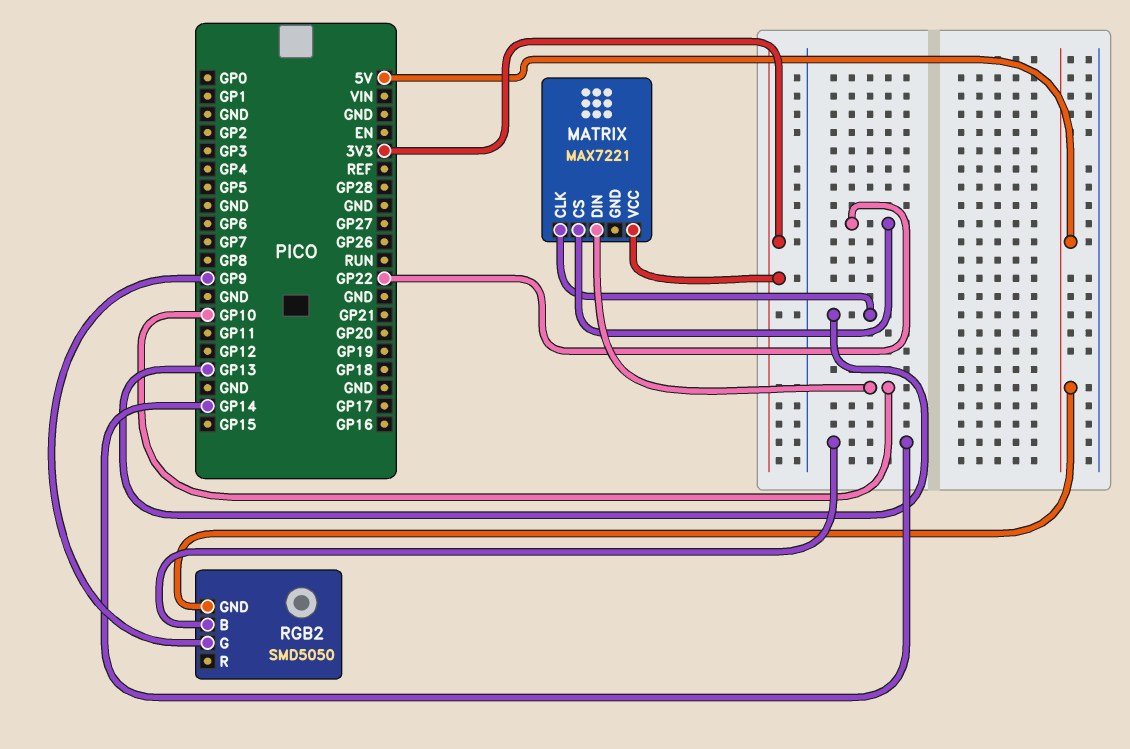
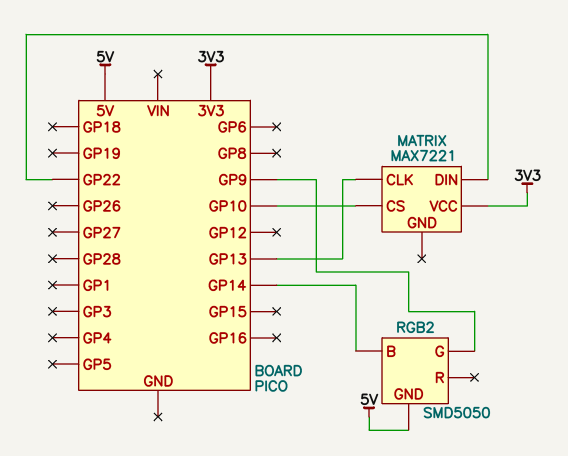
MATRIX pin CS: GP22 -> GP10
MATRIX pin DIN: GP10 -> GP22

